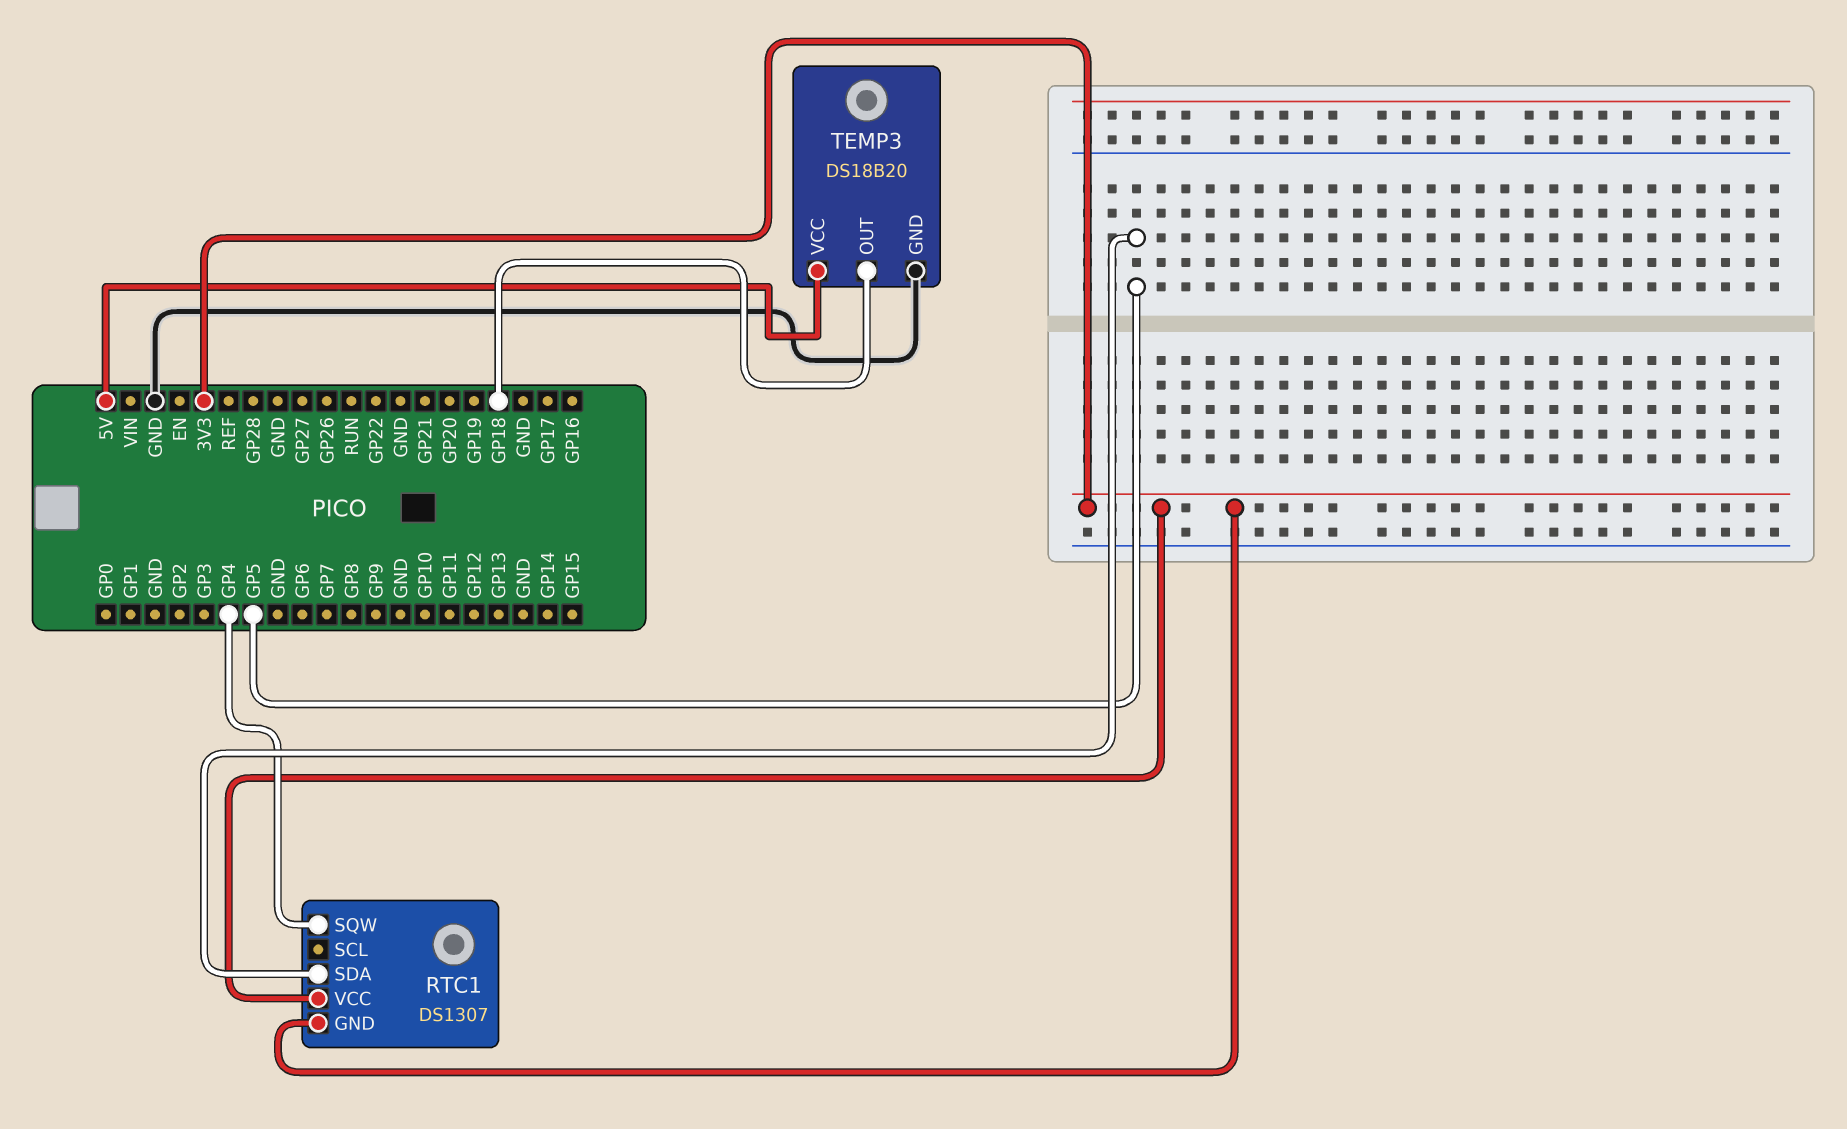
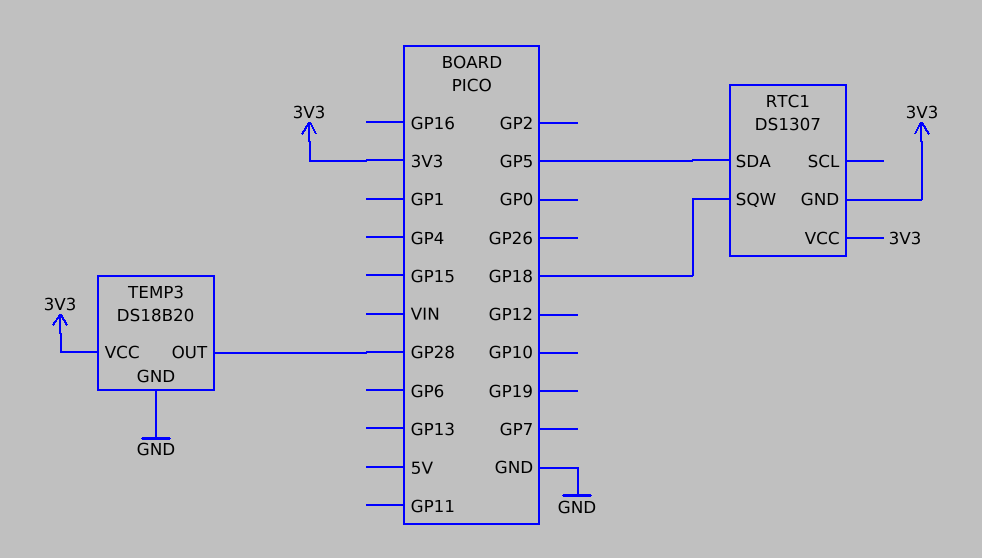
RTC1 pin SQW: GP4 -> GP18
TEMP3 pin OUT: GP18 -> GP28
TEMP3 pin VCC: 5V -> 3V3

